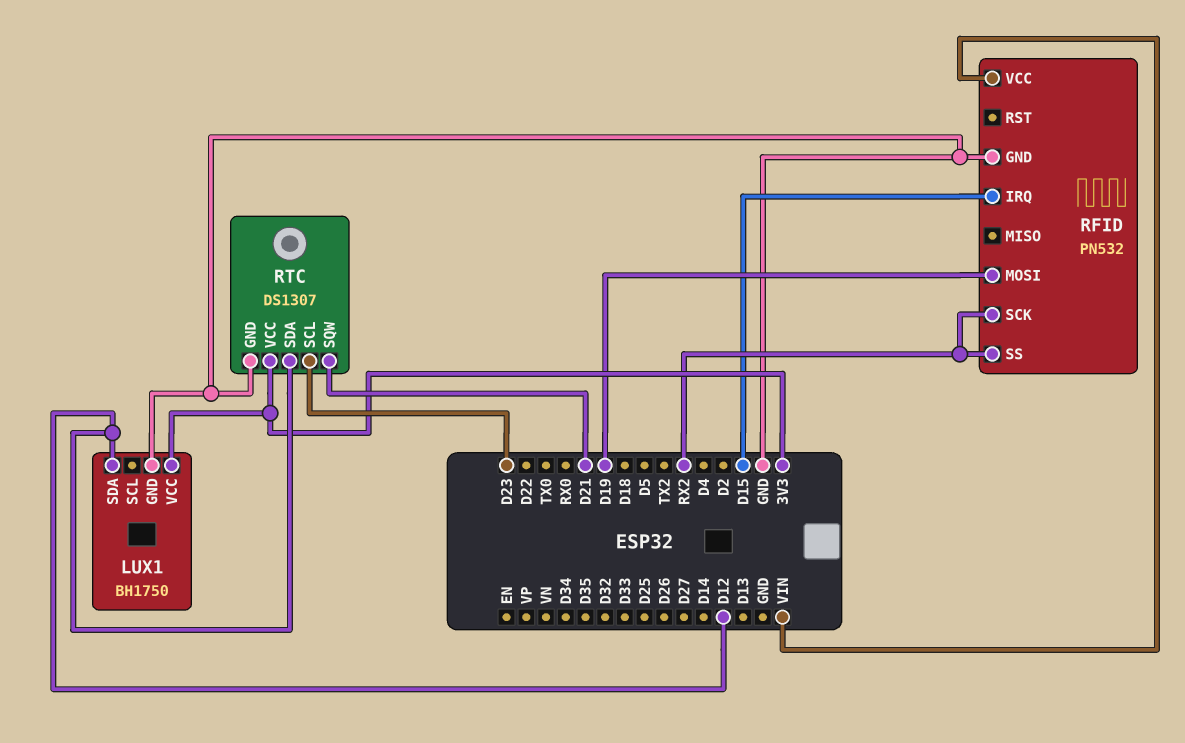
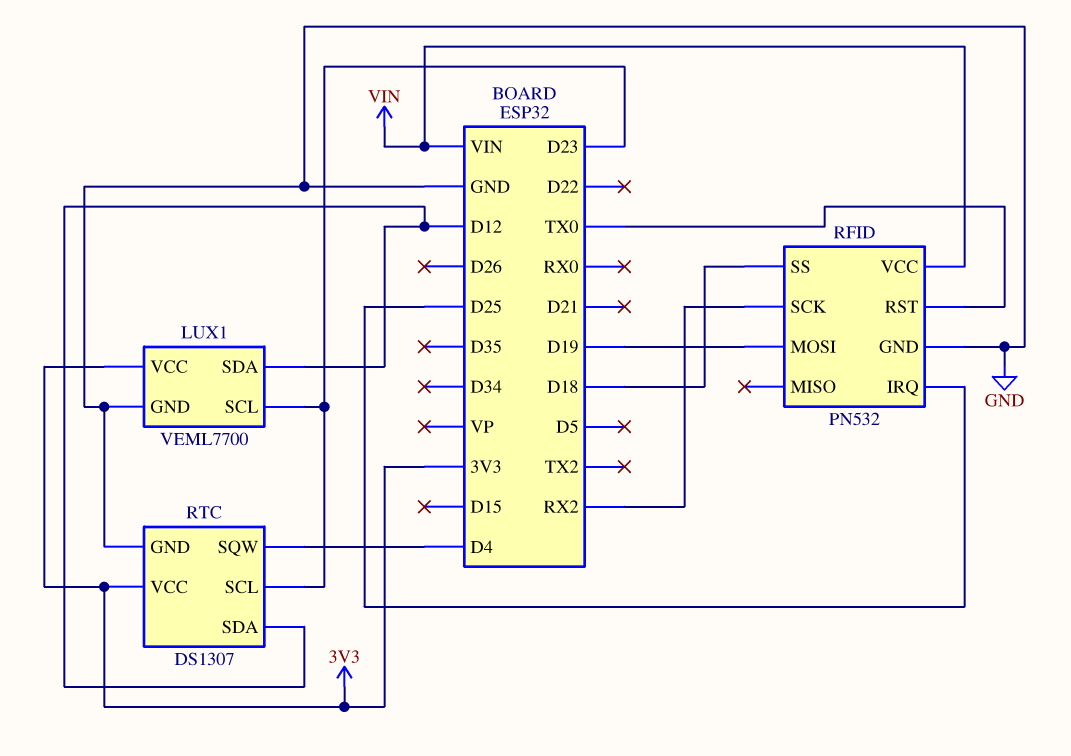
LUX1: BH1750 -> VEML7700
LUX1 pin SCL: none -> D23
RFID pin IRQ: D15 -> D25
RFID pin RST: none -> TX0
RFID pin SS: RX2 -> D18
RTC pin SQW: D21 -> D4

